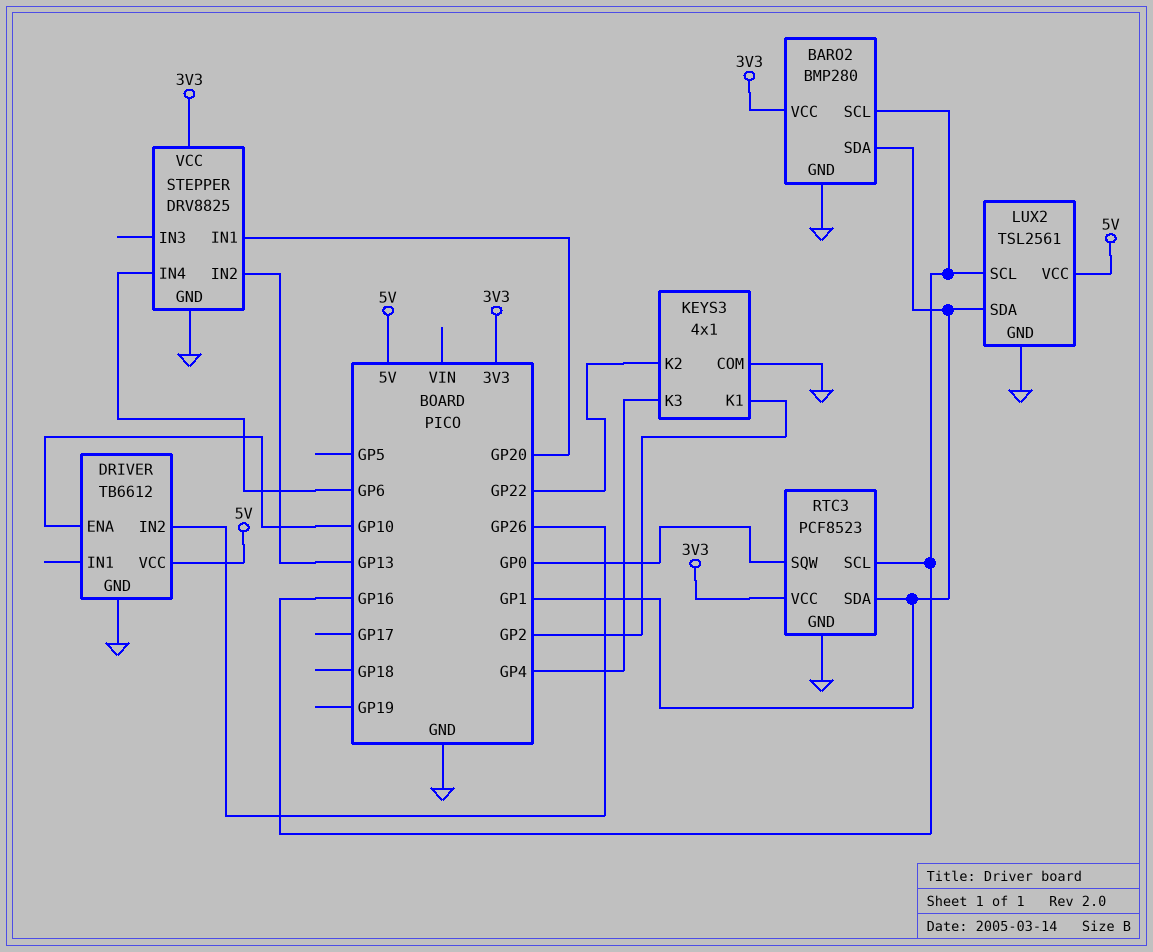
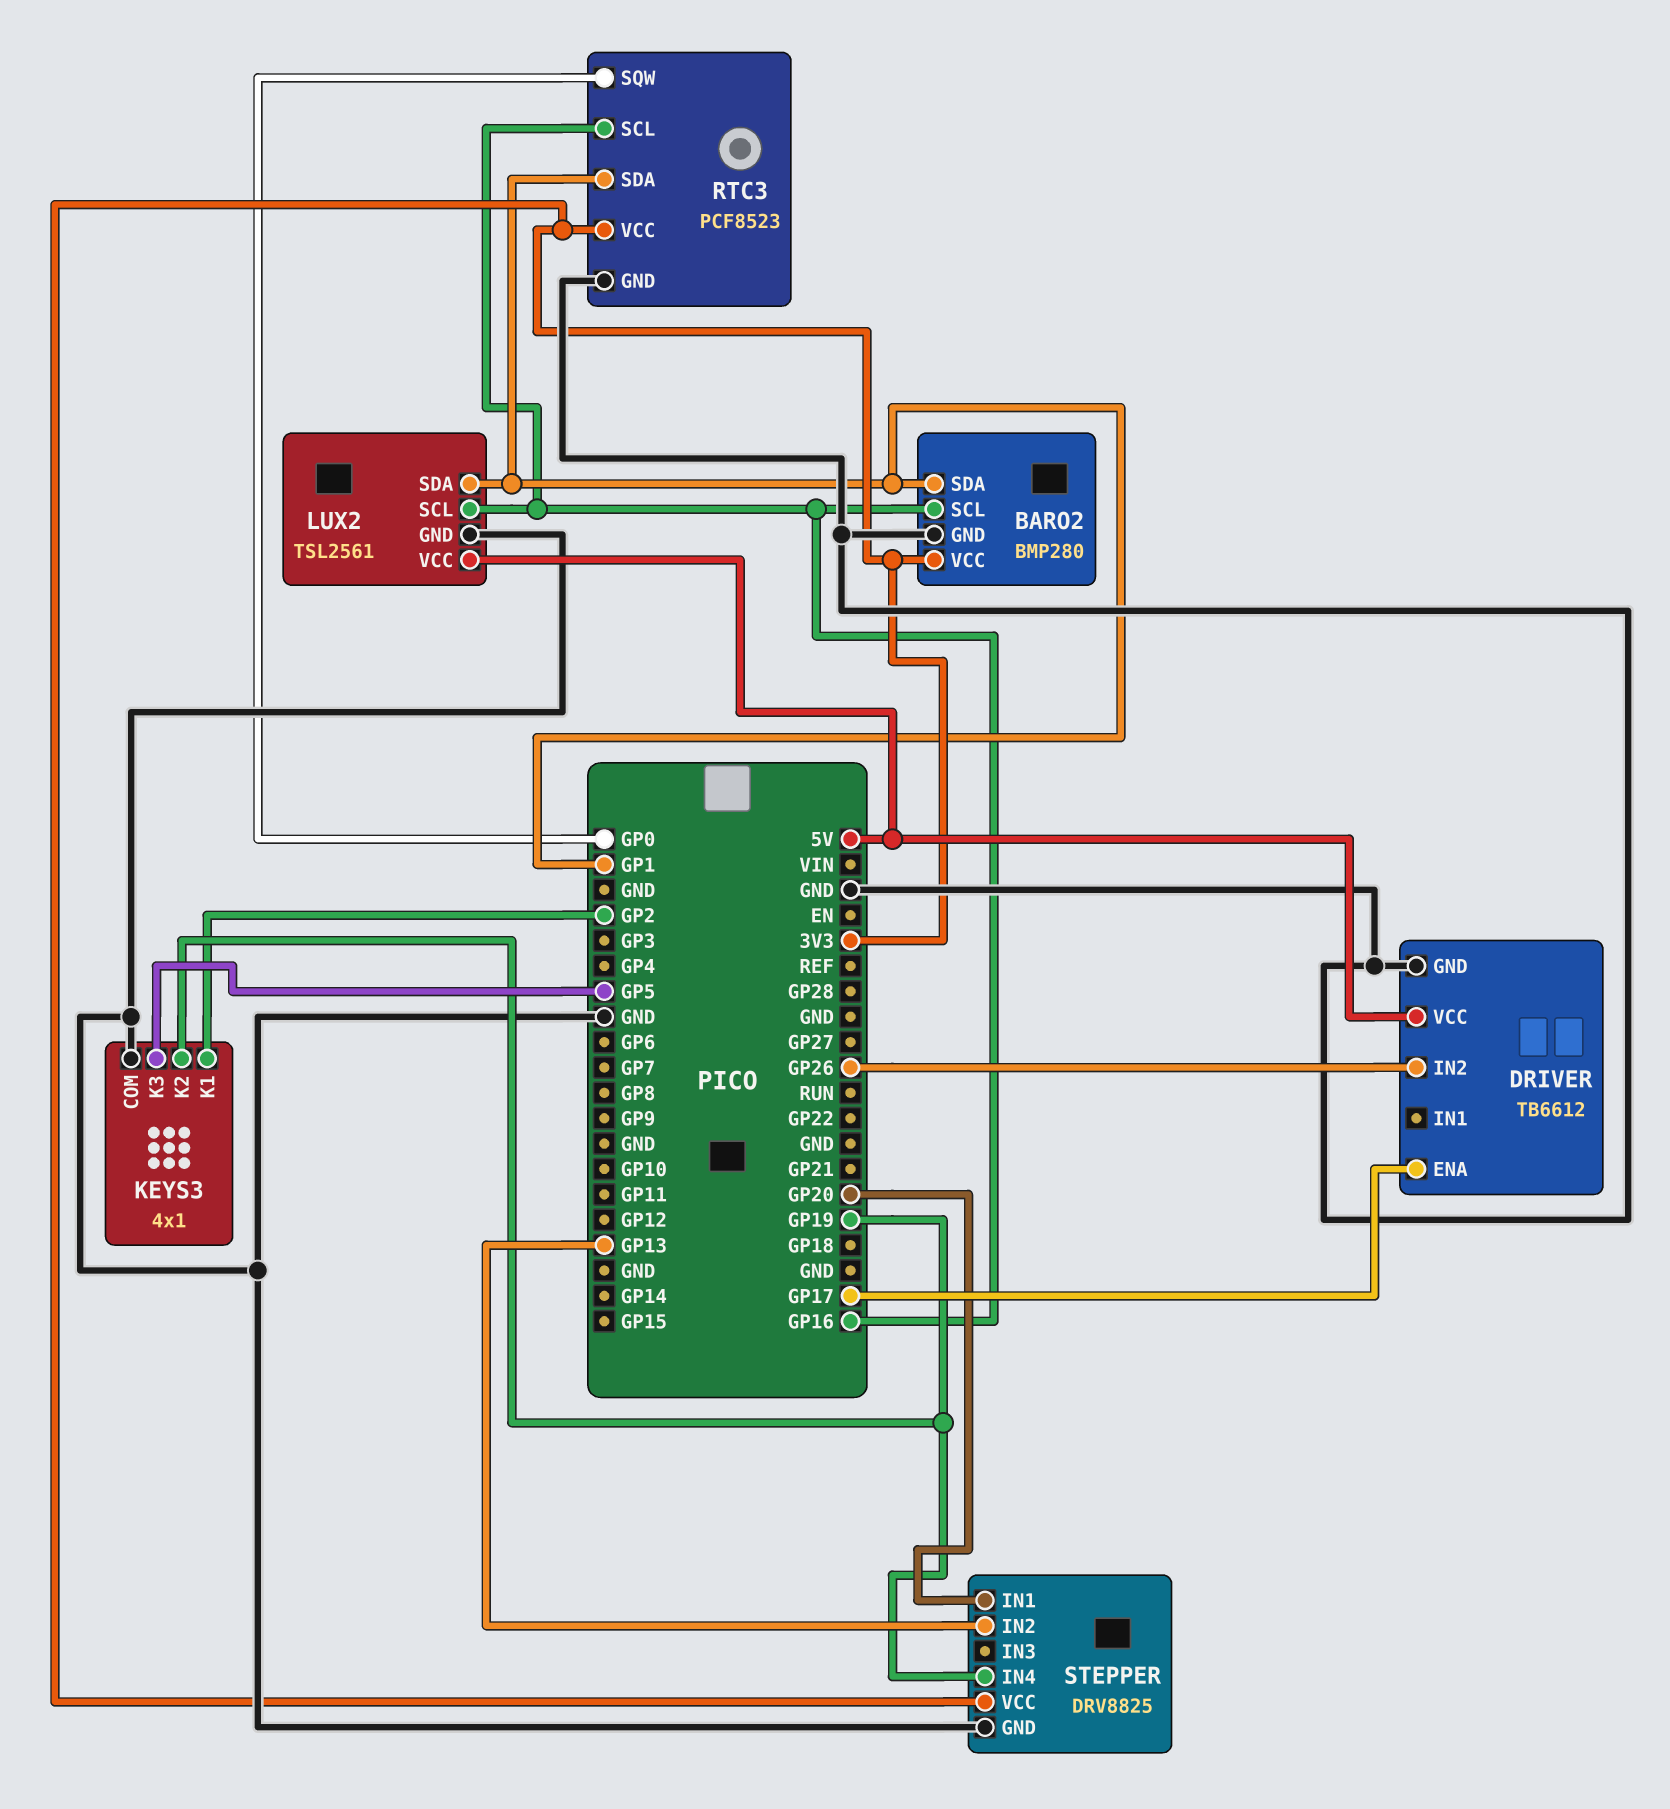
DRIVER pin ENA: GP10 -> GP17
KEYS3 pin K2: GP22 -> GP19
KEYS3 pin K3: GP4 -> GP5
STEPPER pin IN4: GP6 -> GP19

